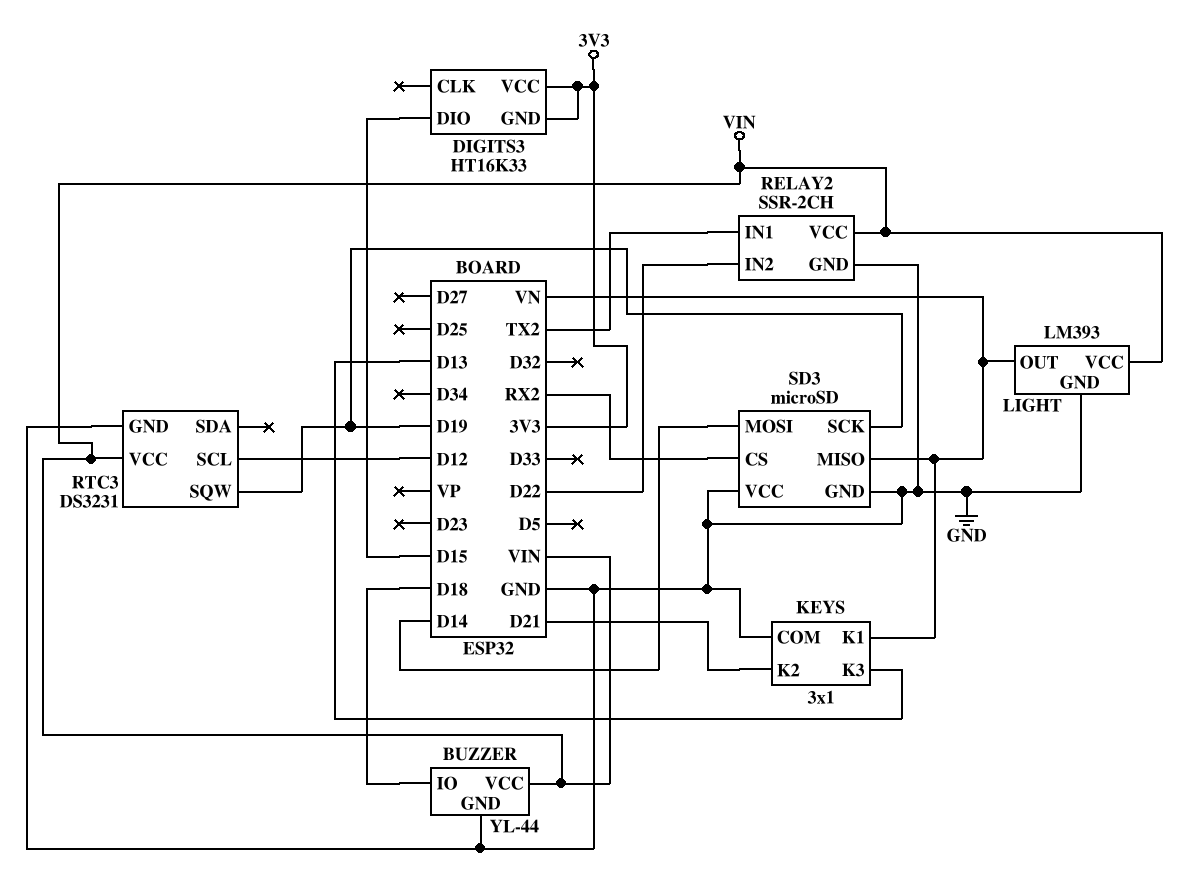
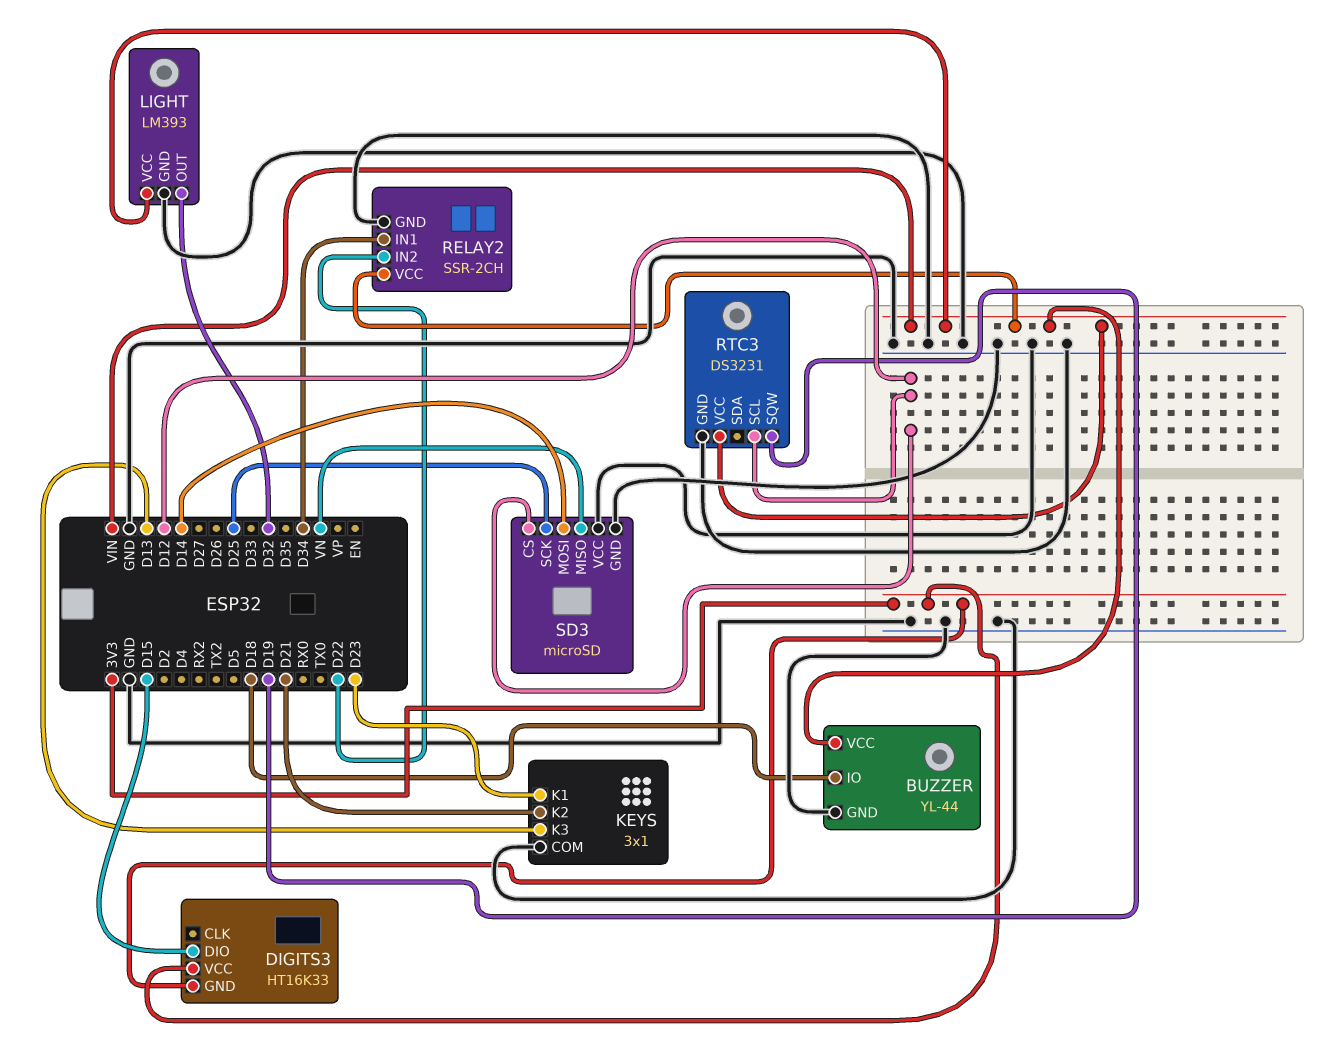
KEYS pin K1: VN -> D23
LIGHT pin OUT: VN -> D32
RELAY2 pin IN1: TX2 -> D34
SD3 pin CS: RX2 -> D12
SD3 pin SCK: D19 -> D25

